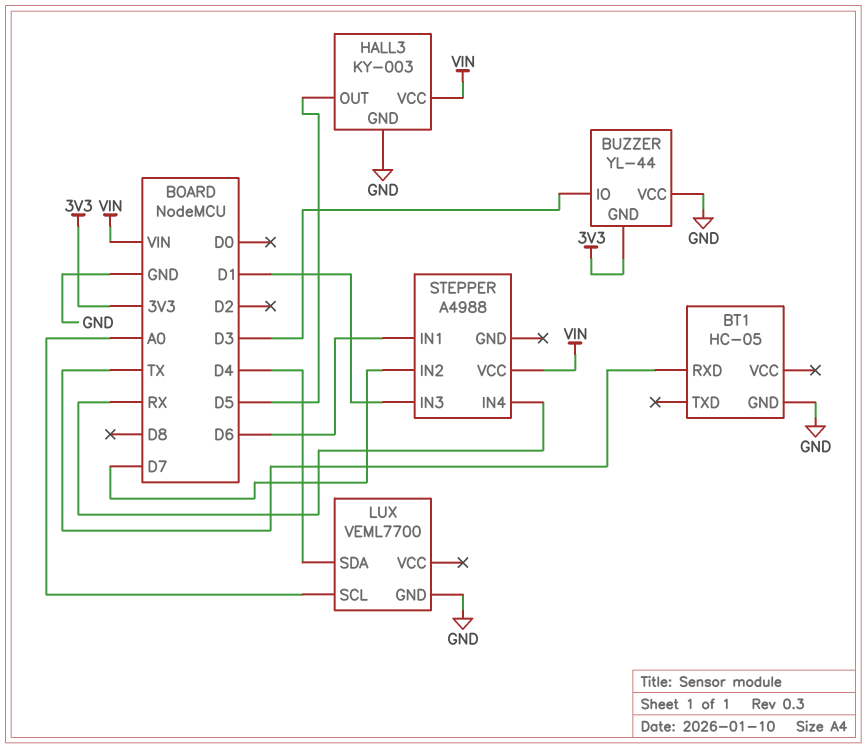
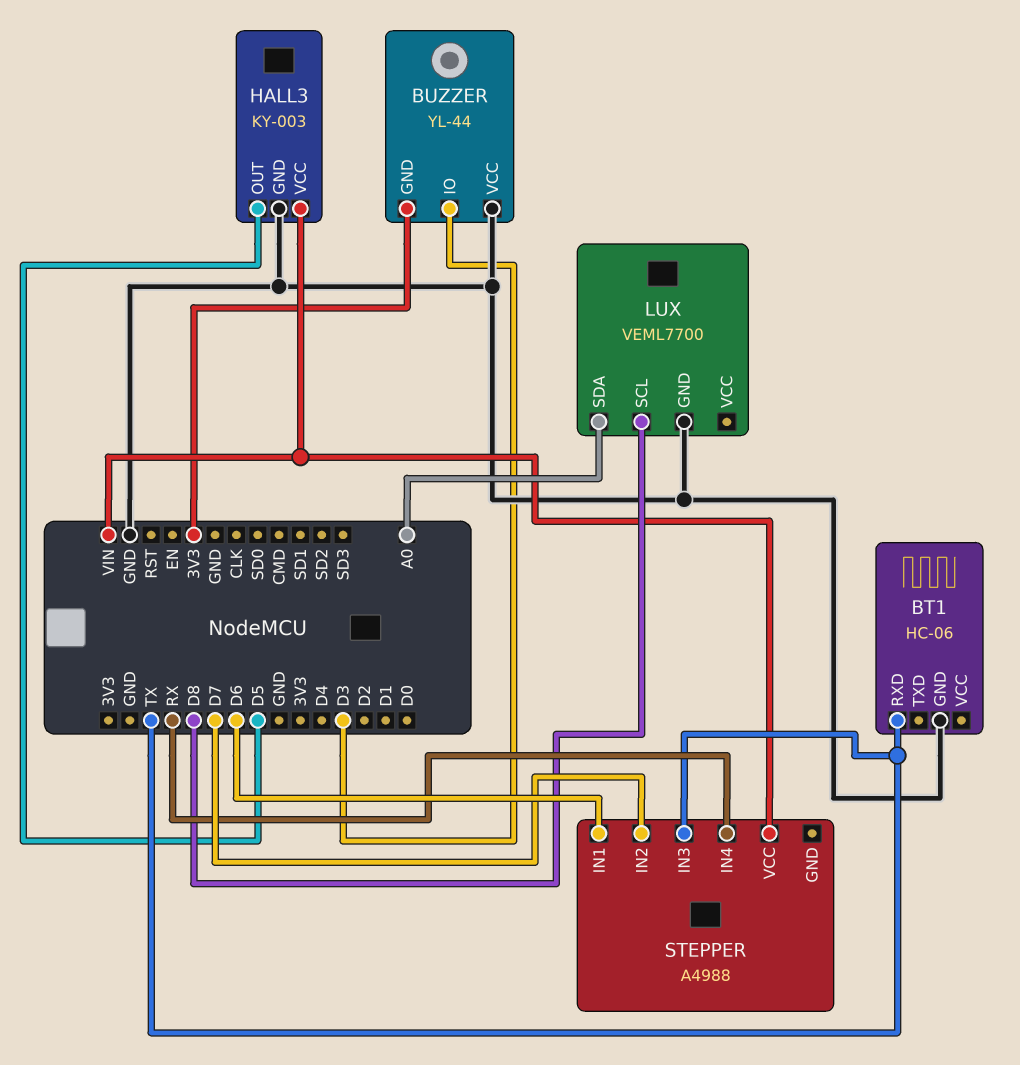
BT1: HC-05 -> HC-06
LUX pin SCL: A0 -> D8
LUX pin SDA: D4 -> A0
STEPPER pin IN3: D1 -> TX

